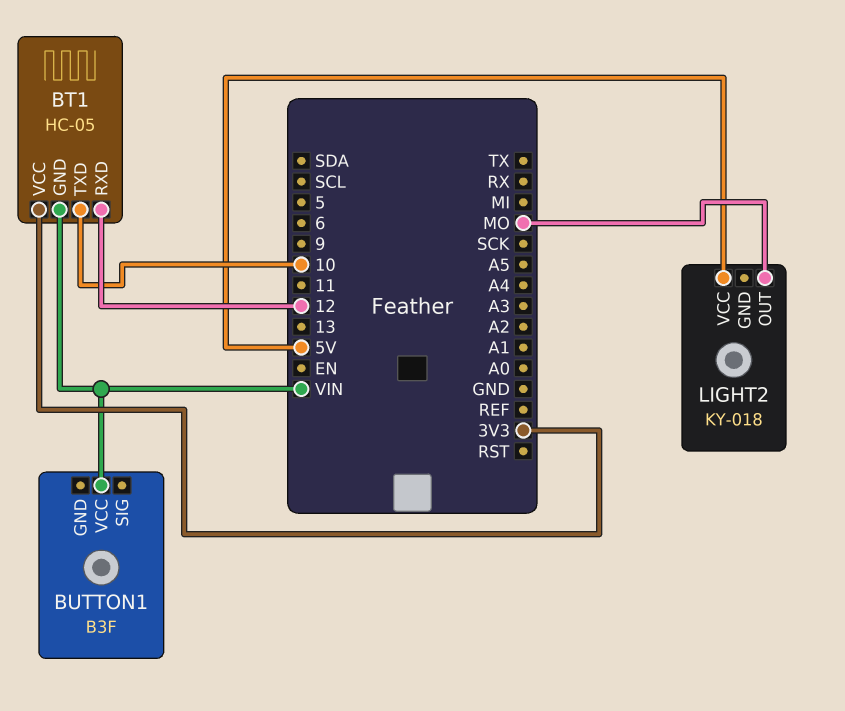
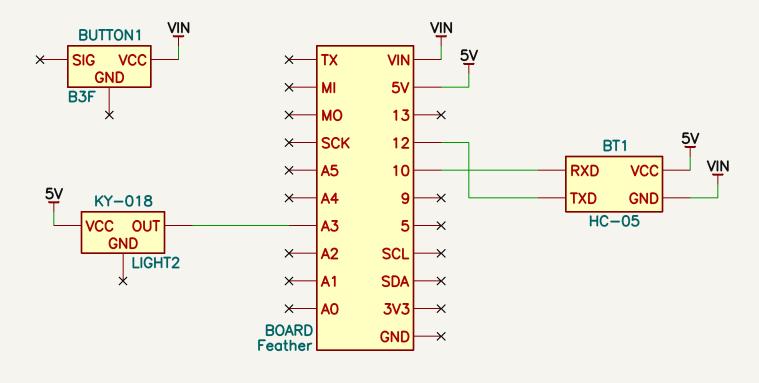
BT1 pin RXD: 12 -> 10
BT1 pin TXD: 10 -> 12
BT1 pin VCC: 3V3 -> 5V
LIGHT2 pin OUT: MO -> A3

